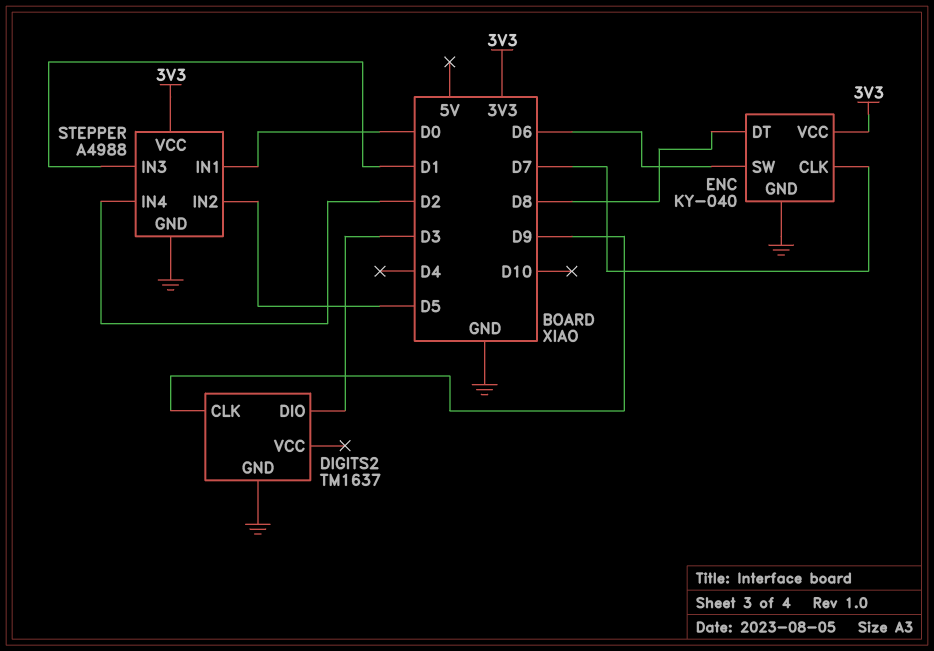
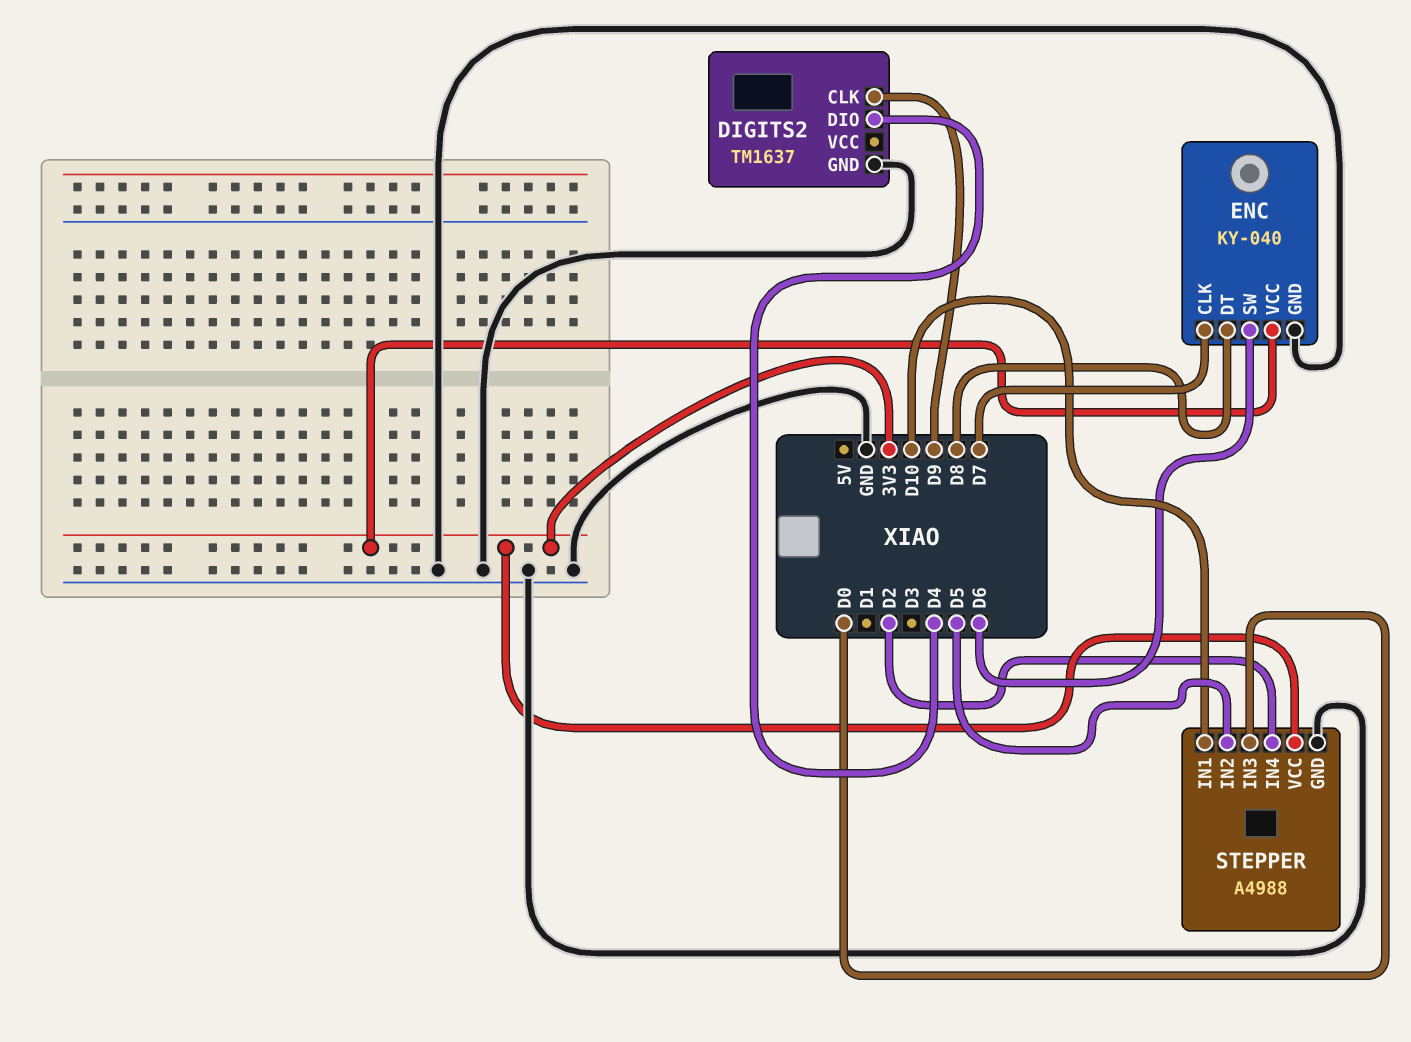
DIGITS2 pin DIO: D3 -> D4
STEPPER pin IN1: D0 -> D10
STEPPER pin IN3: D1 -> D0

